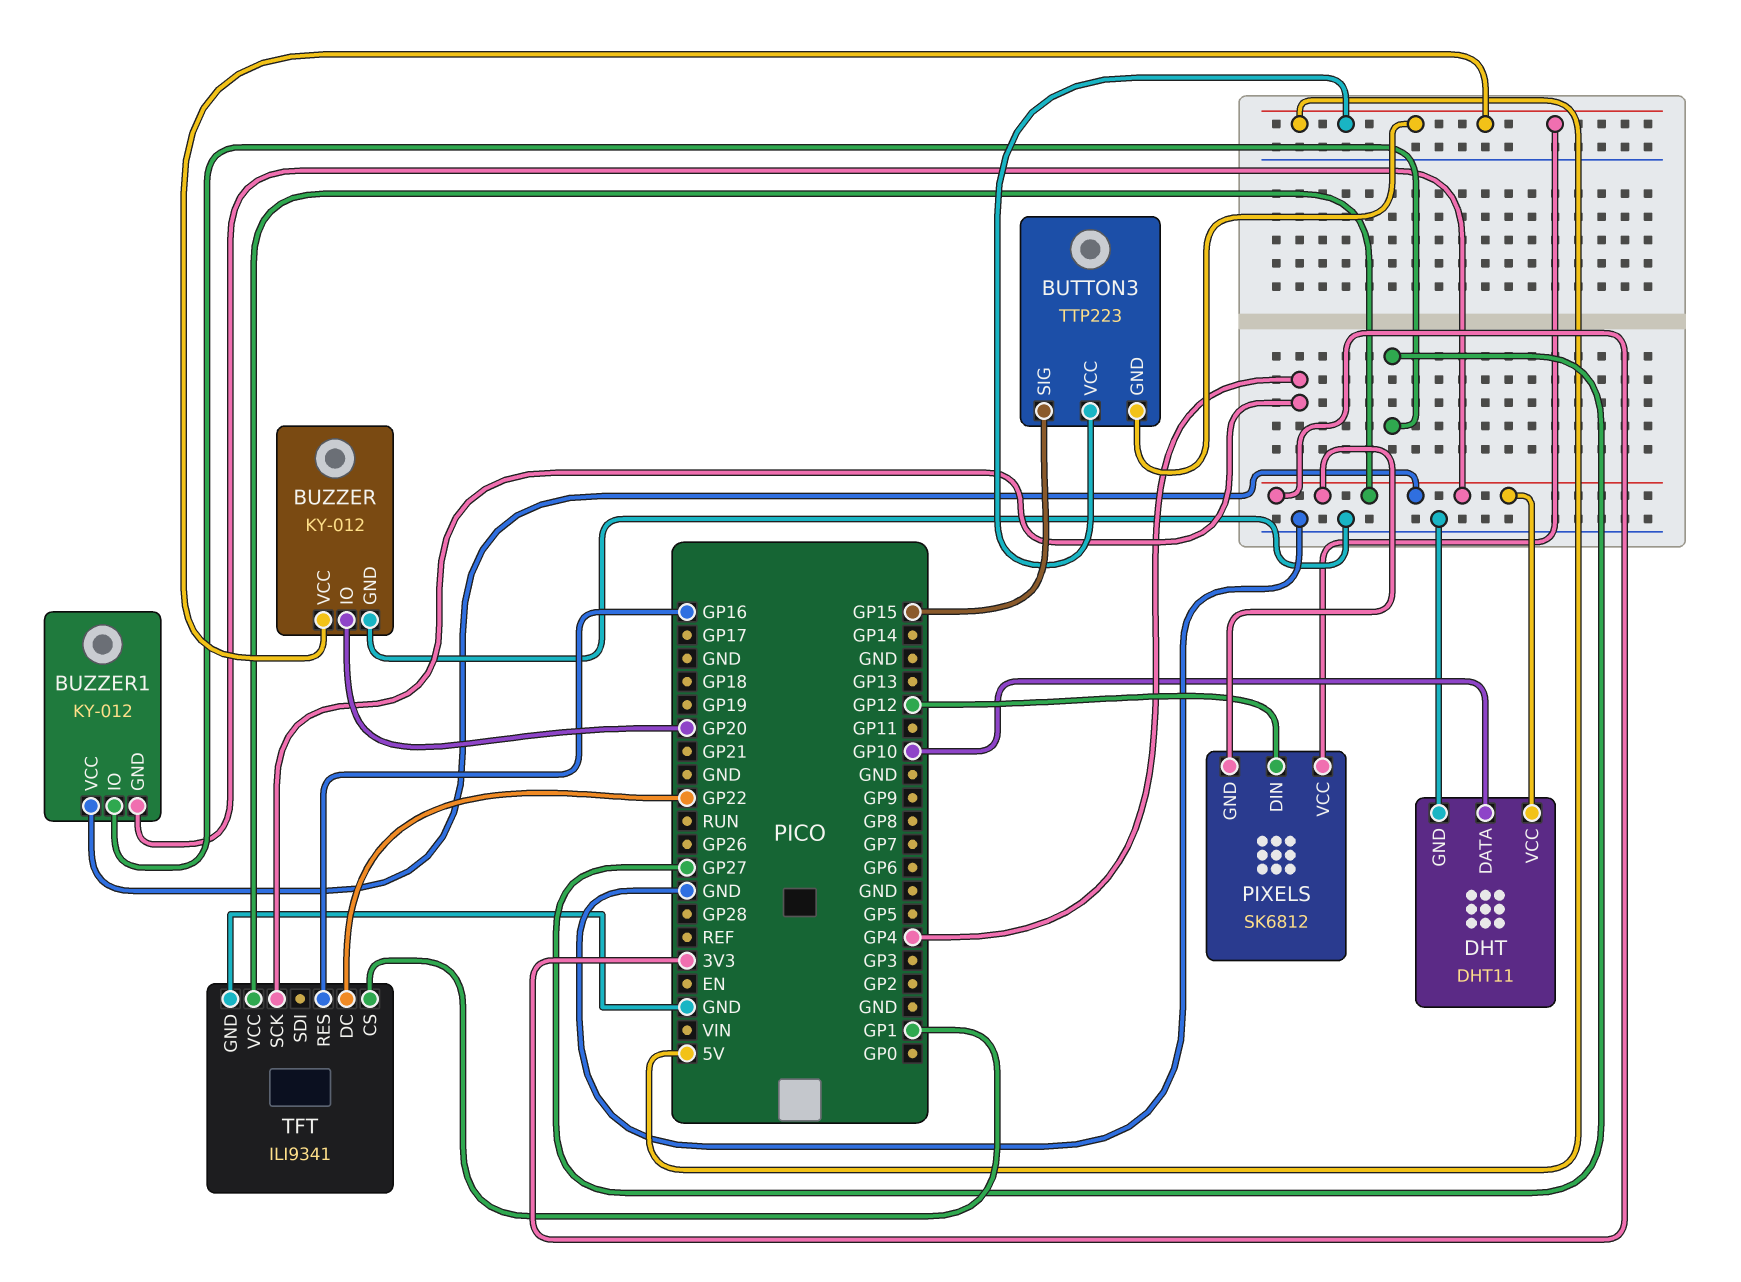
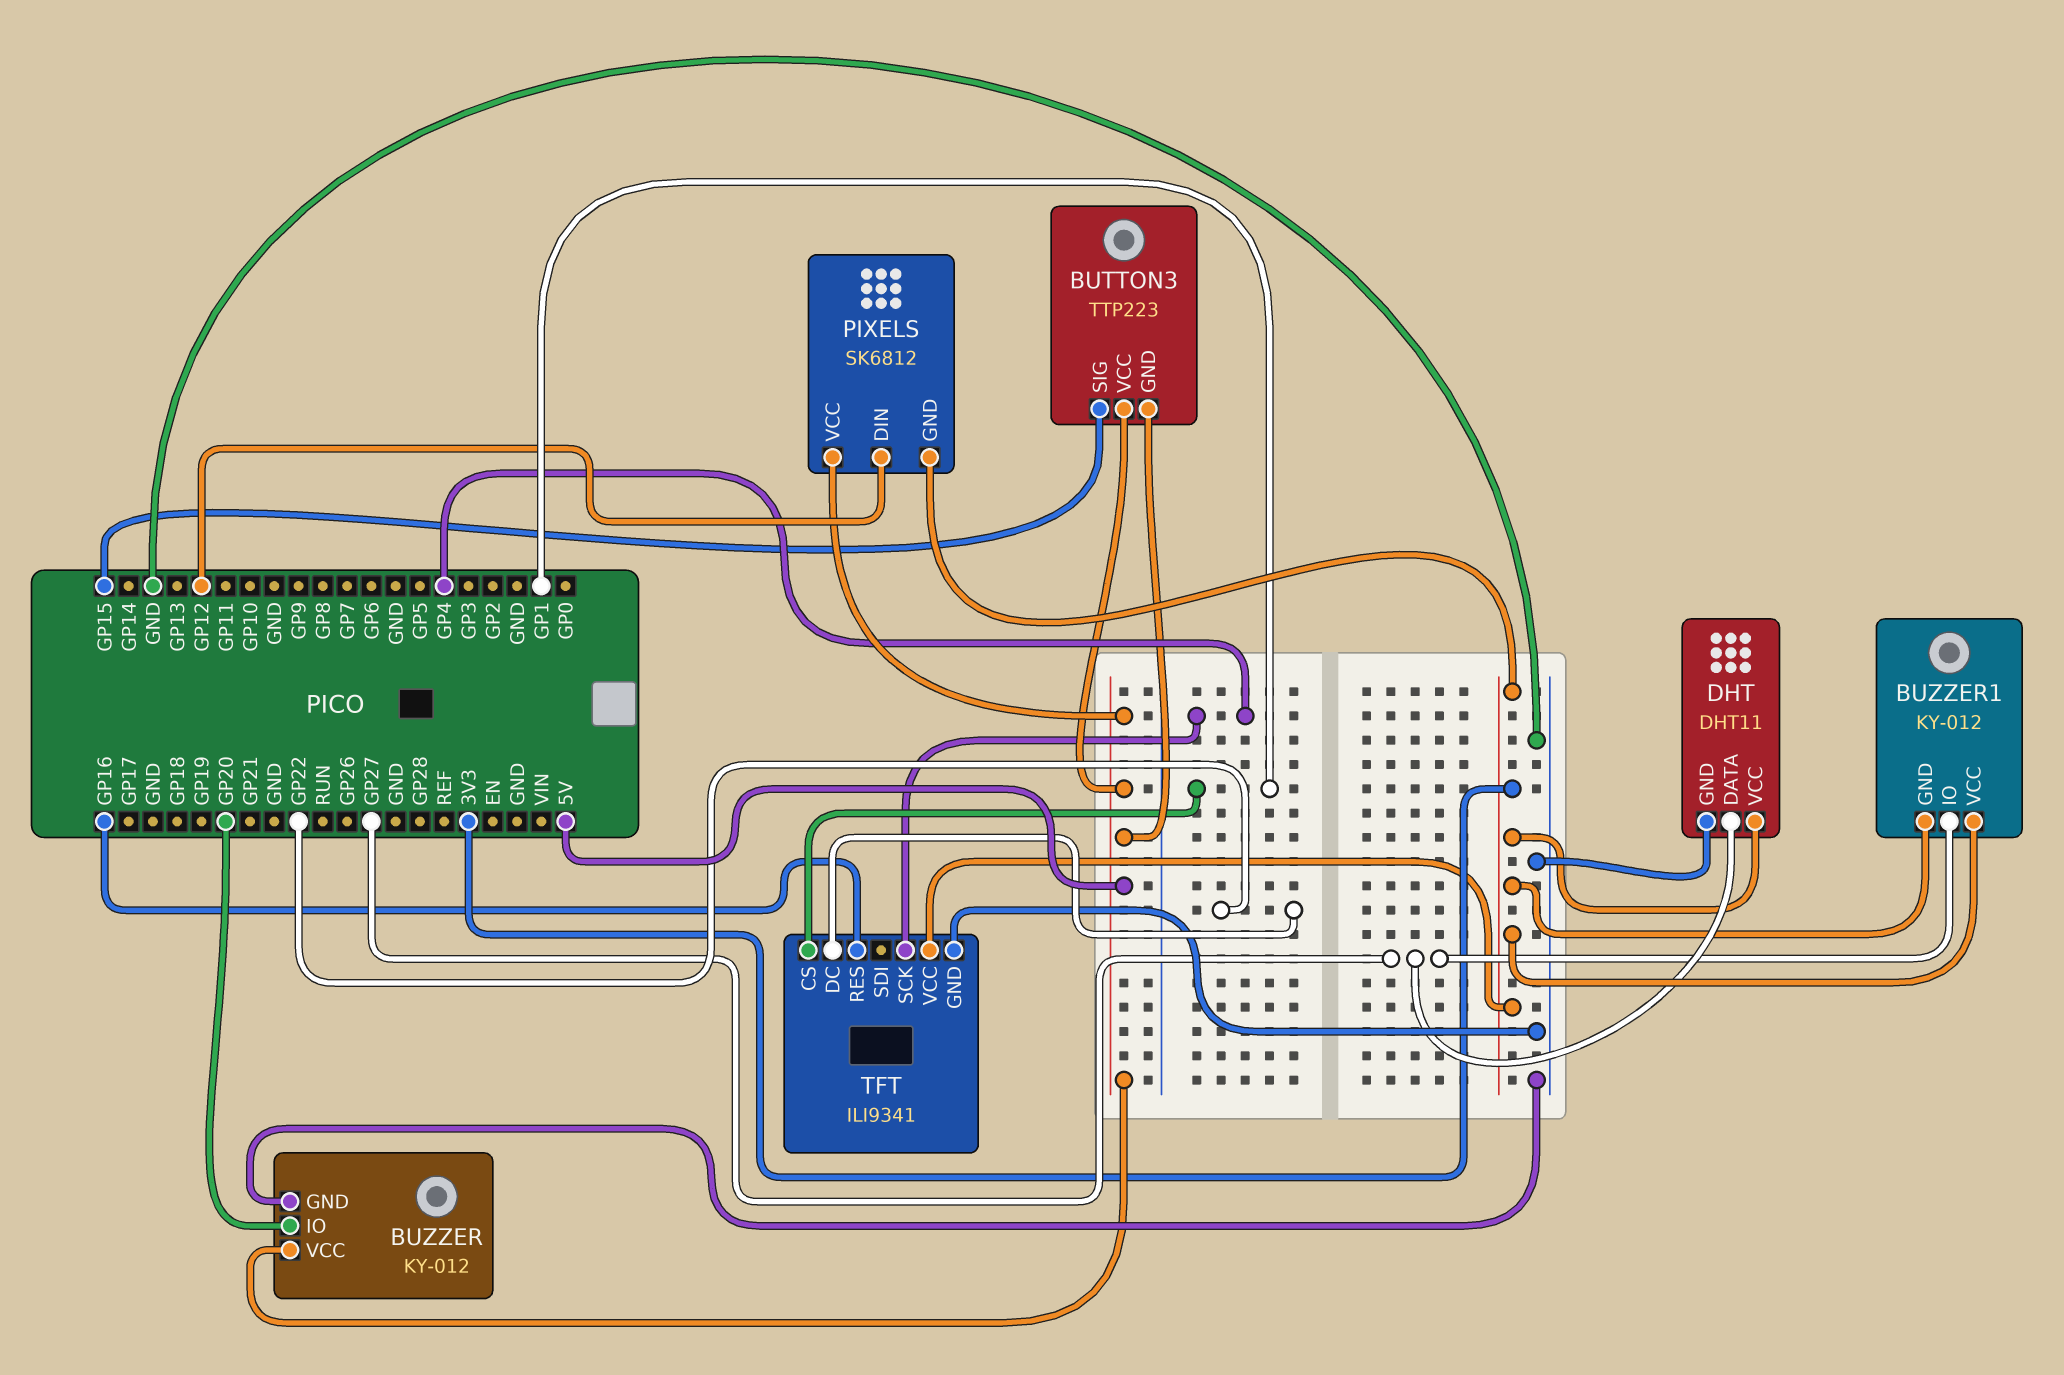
DHT pin DATA: GP10 -> GP27

